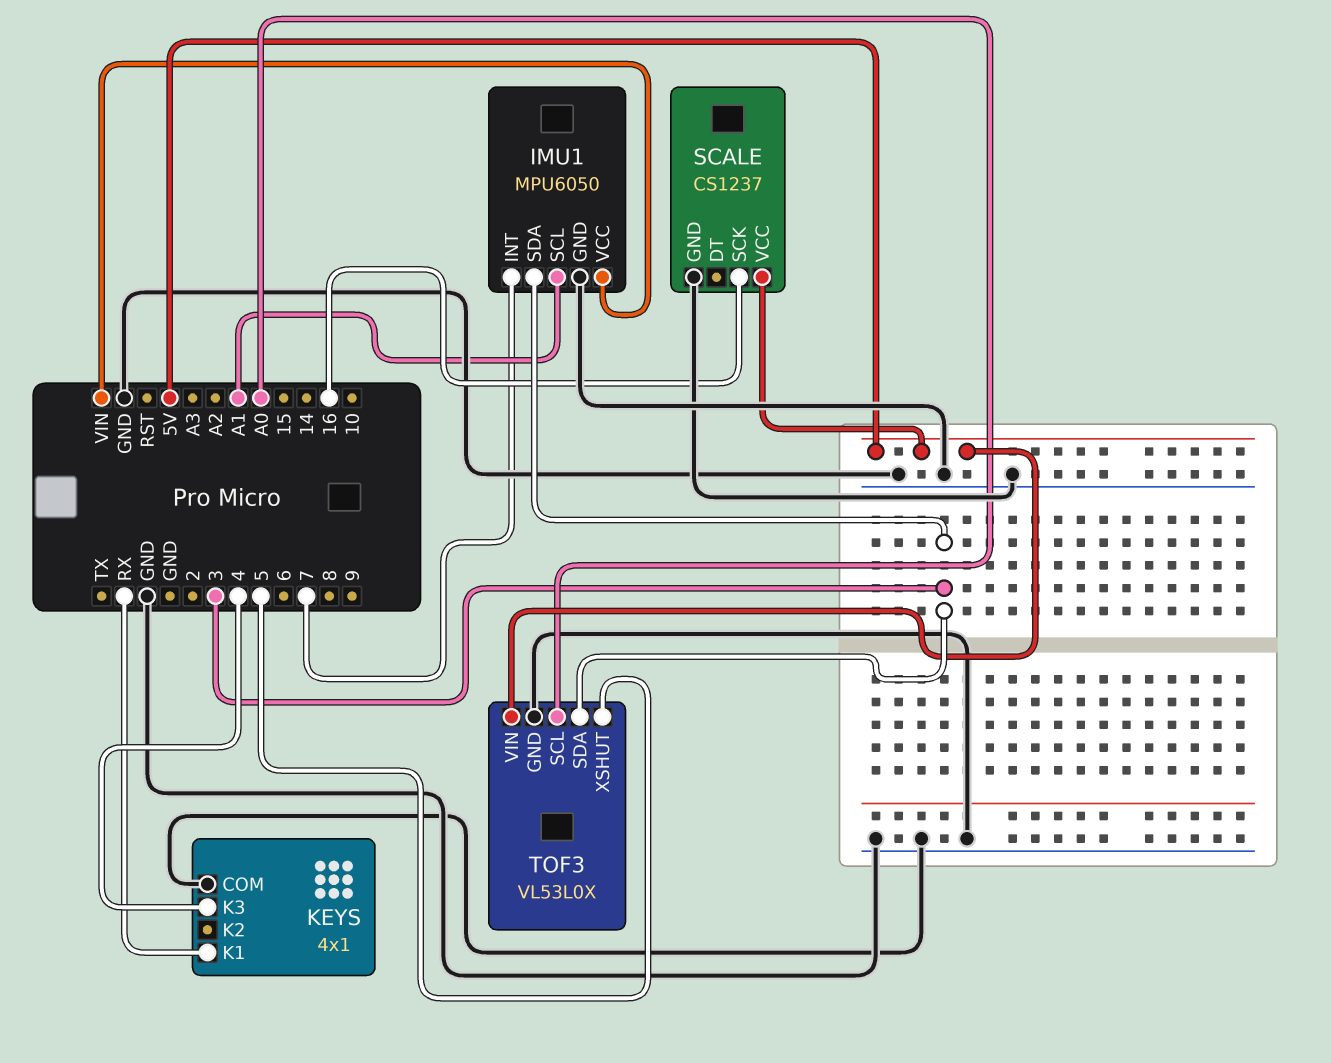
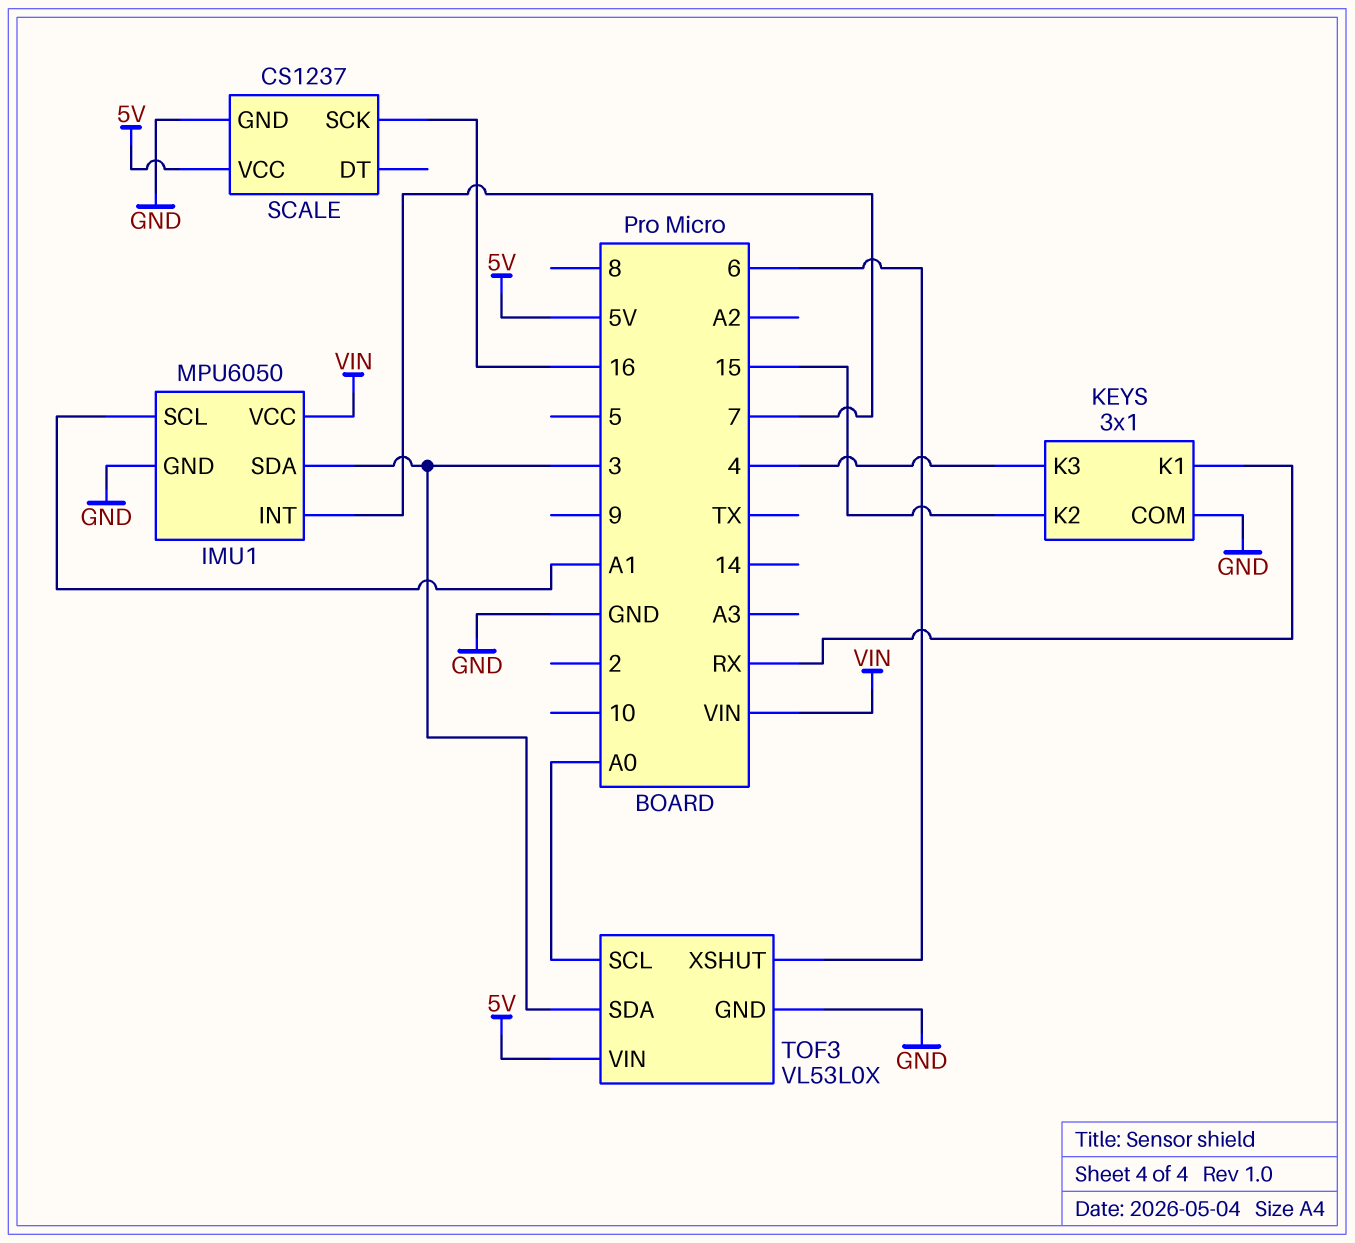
KEYS: 4x1 -> 3x1
KEYS pin K2: none -> 15
TOF3 pin XSHUT: 5 -> 6

